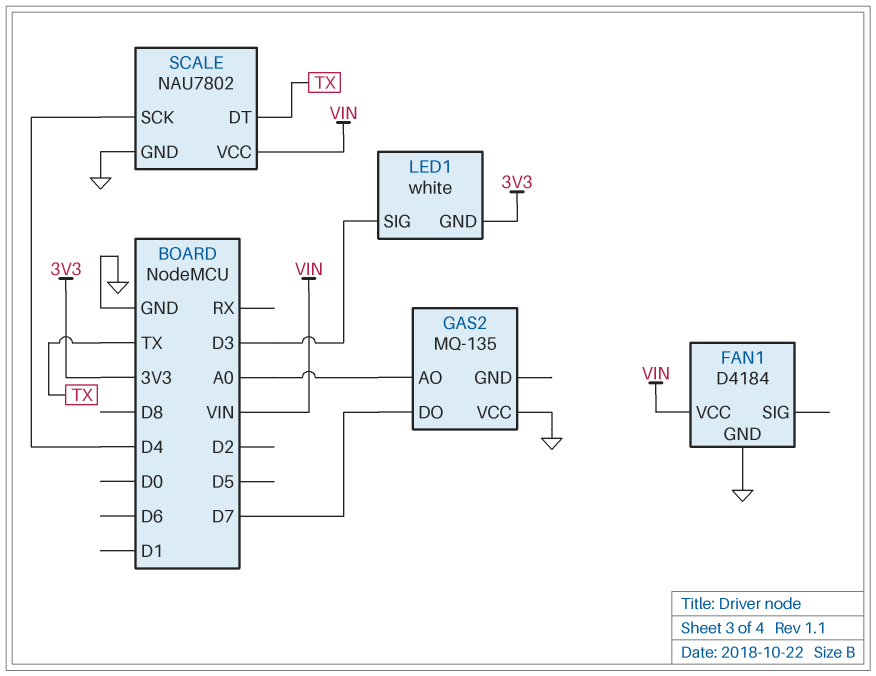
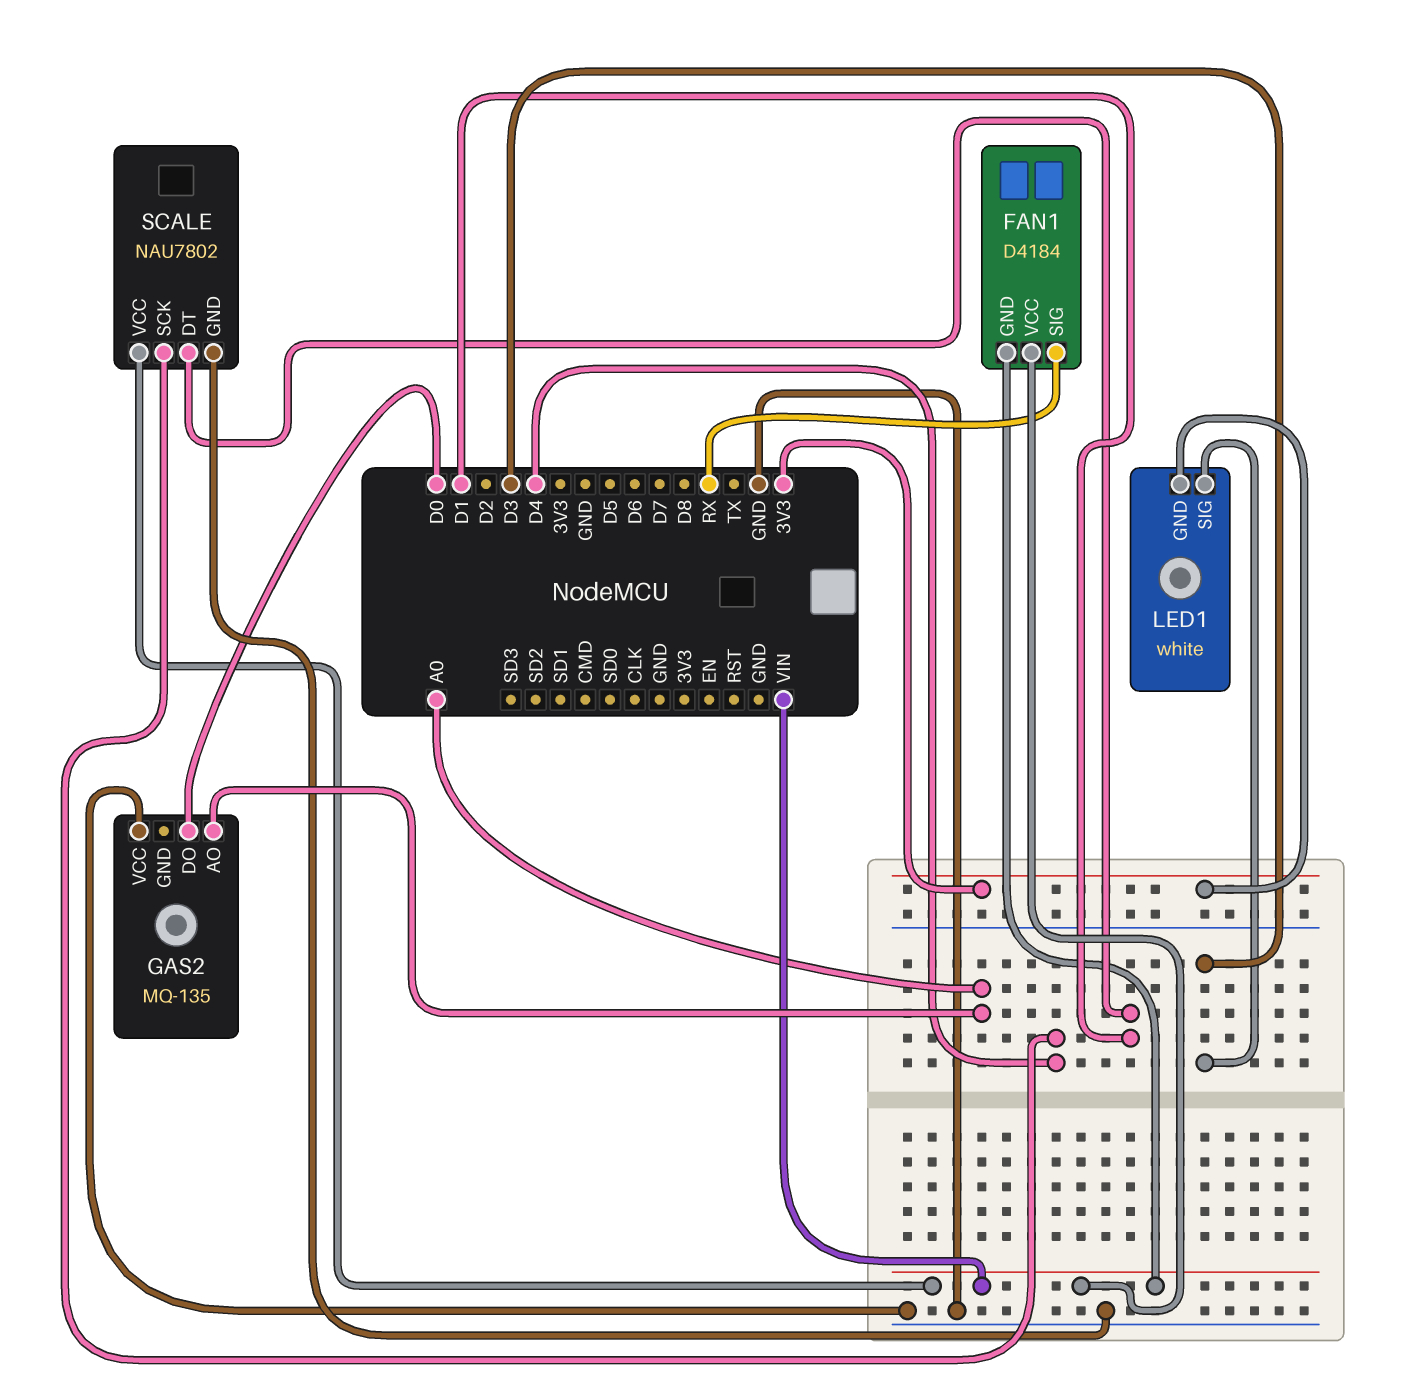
FAN1 pin GND: GND -> VIN
FAN1 pin SIG: none -> RX
GAS2 pin DO: D7 -> D0
SCALE pin DT: TX -> D1

